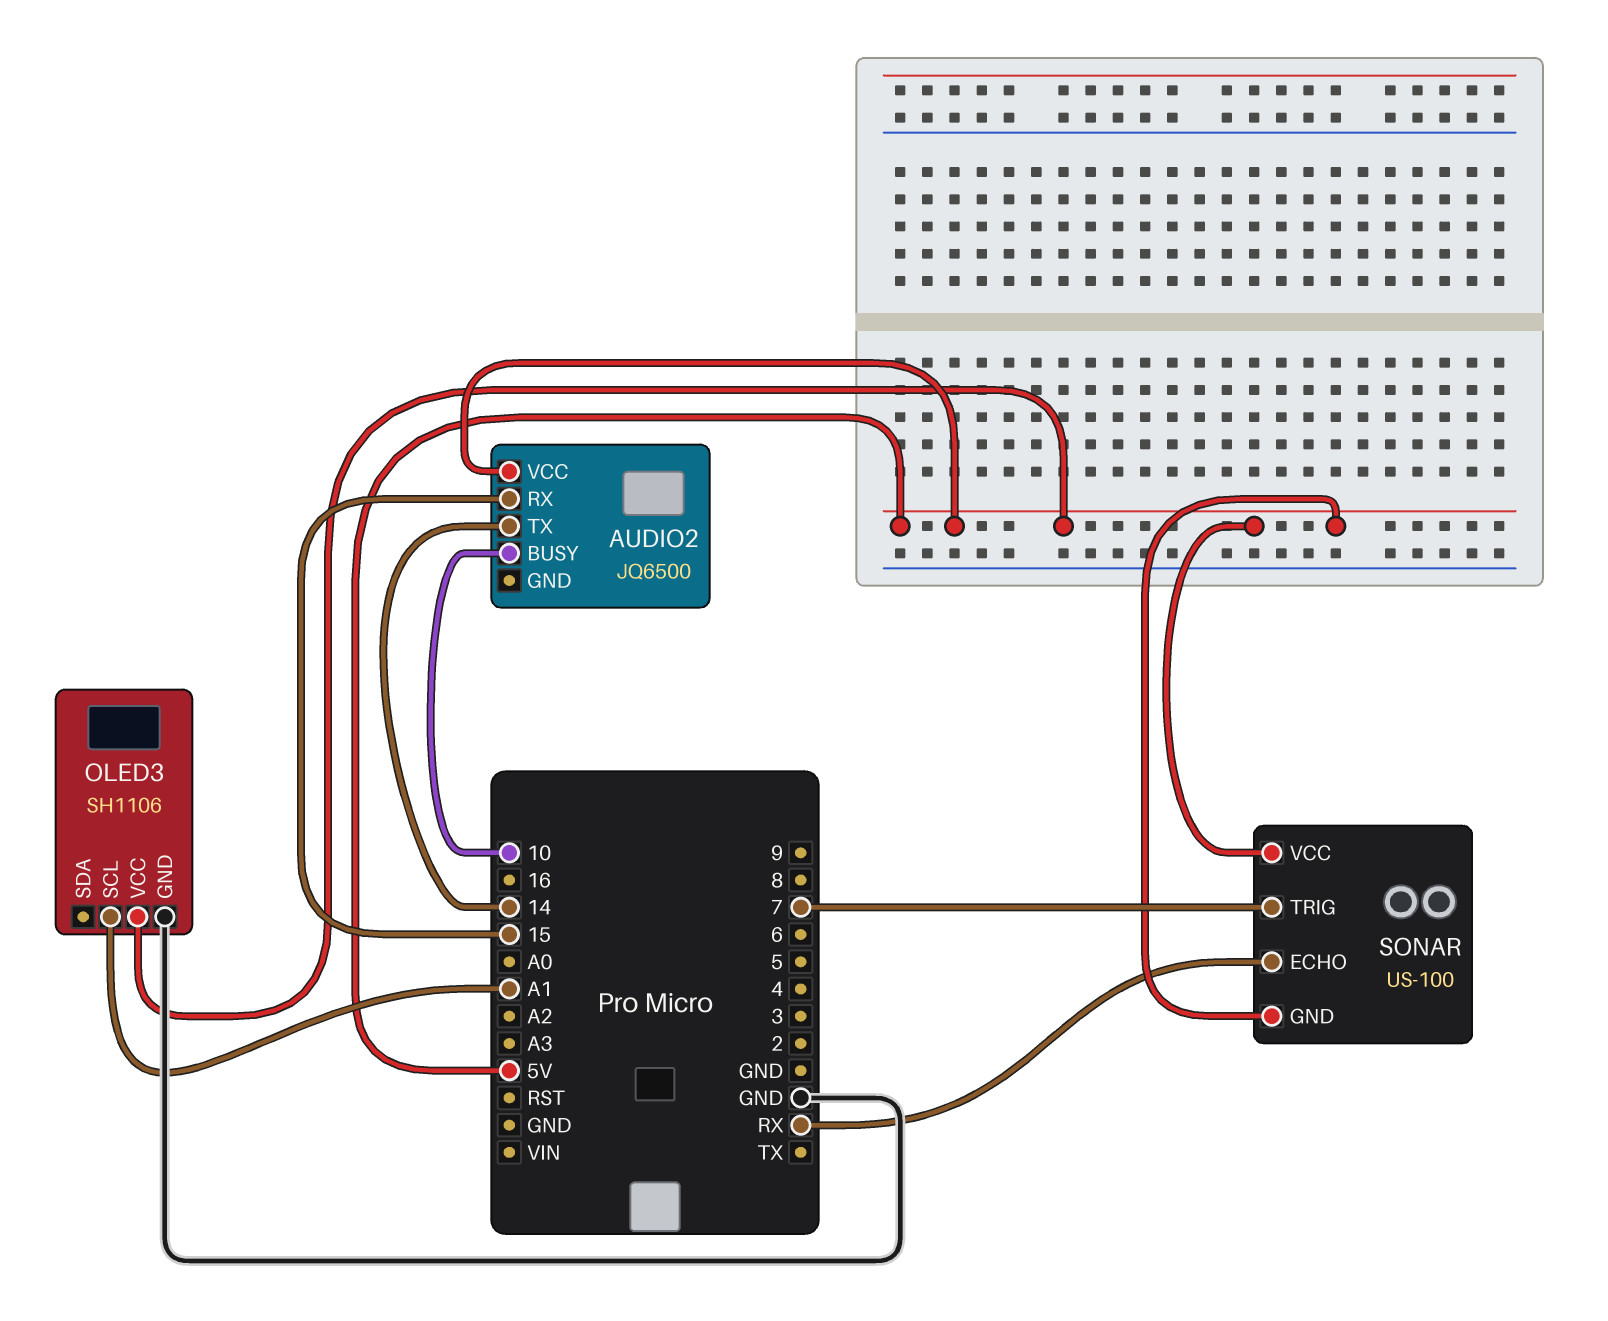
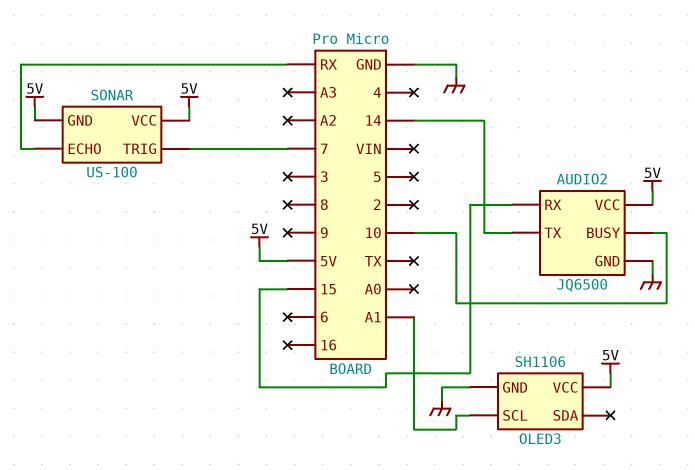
AUDIO2 pin GND: none -> GND

